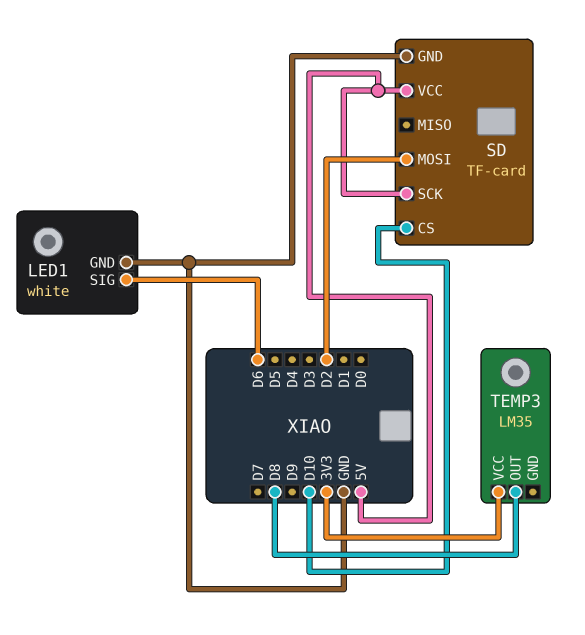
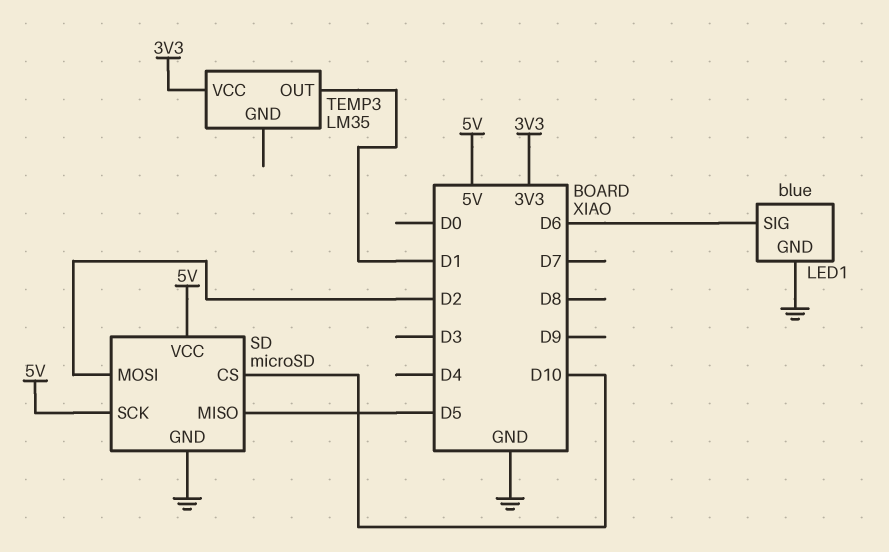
LED1: white -> blue
SD: TF-card -> microSD
SD pin MISO: none -> D5
TEMP3 pin OUT: D8 -> D1

